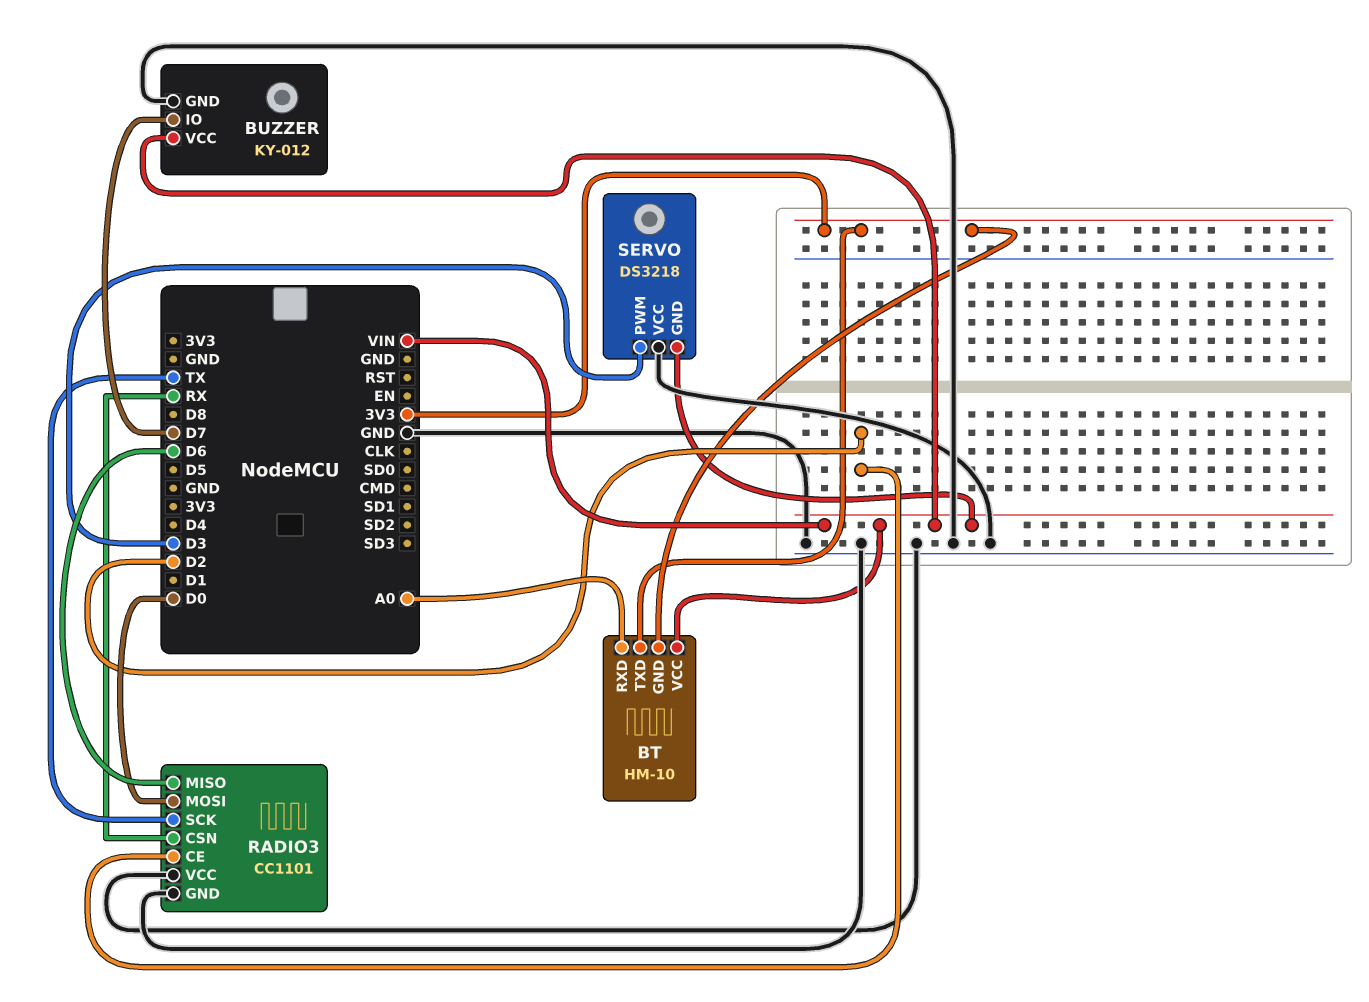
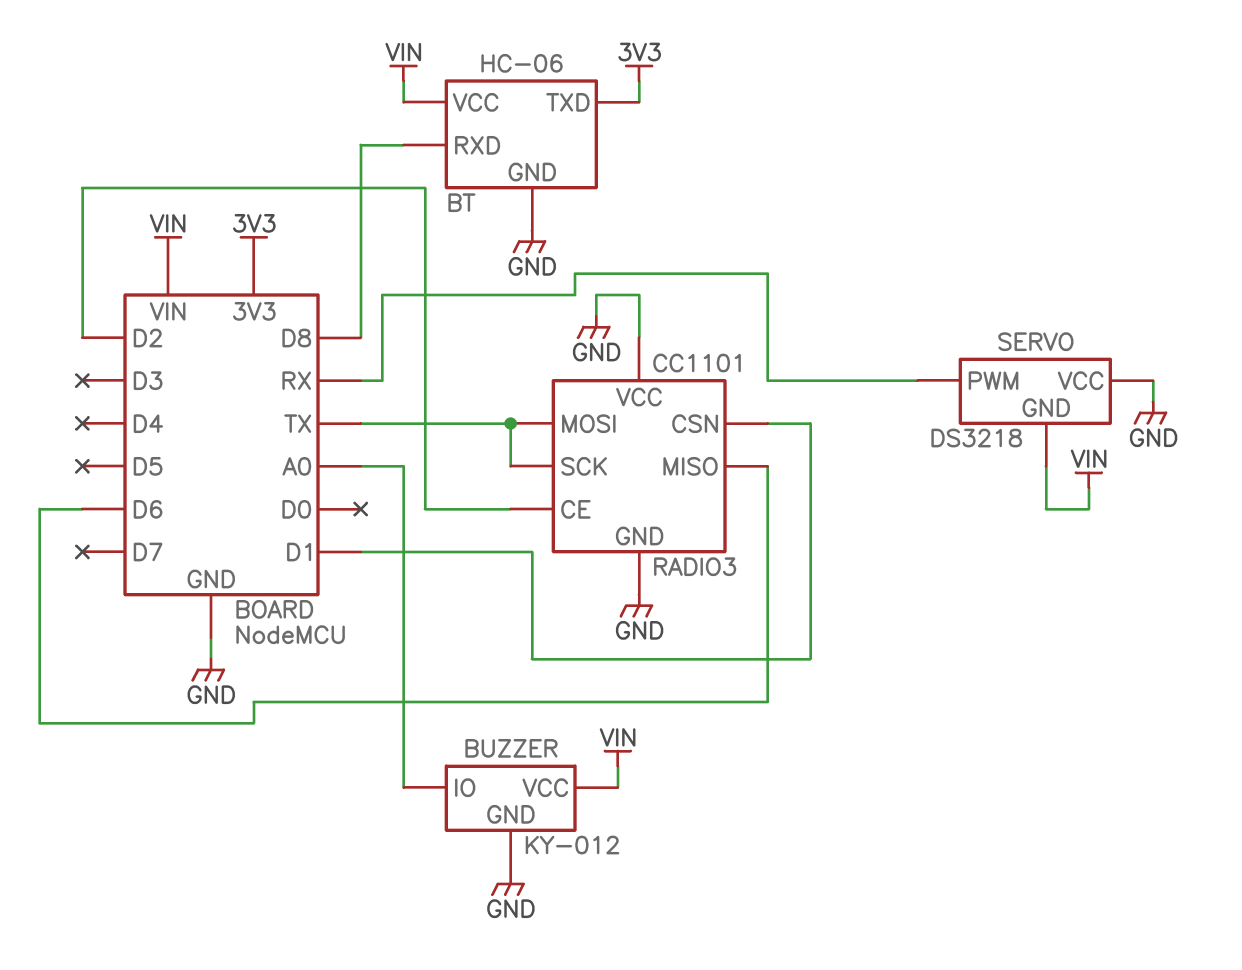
BT: HM-10 -> HC-06
BT pin GND: 3V3 -> GND
BT pin RXD: A0 -> D8
BUZZER pin IO: D7 -> A0
RADIO3 pin CSN: RX -> D1
RADIO3 pin MOSI: D0 -> TX
SERVO pin PWM: D3 -> RX

